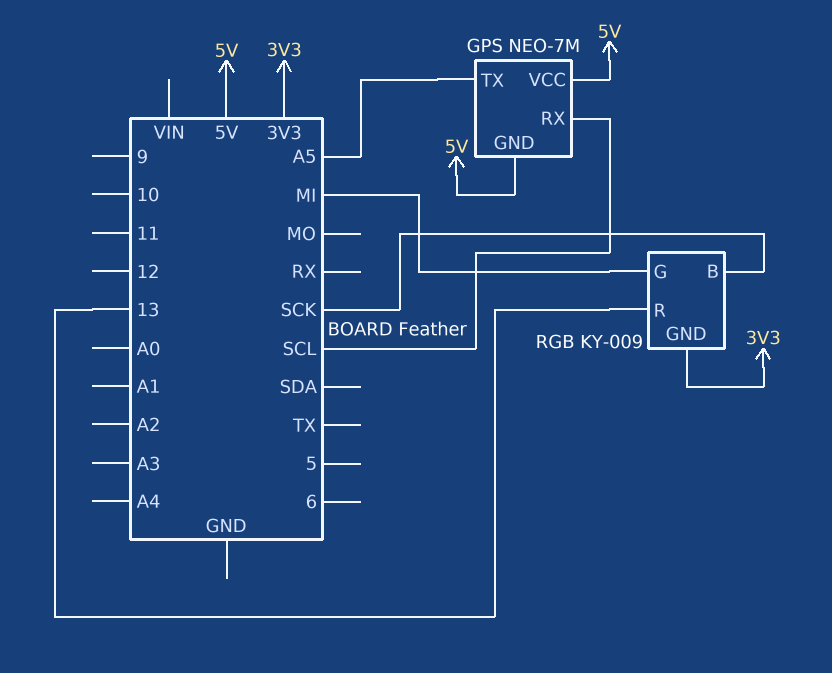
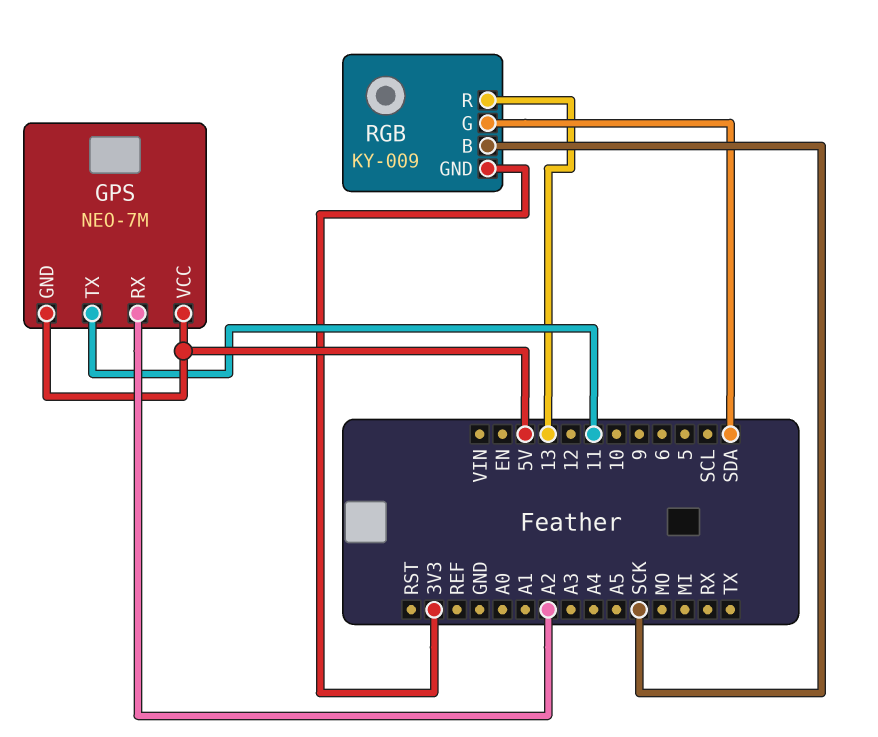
GPS pin RX: SCL -> A2
GPS pin TX: A5 -> 11
RGB pin G: MI -> SDA

